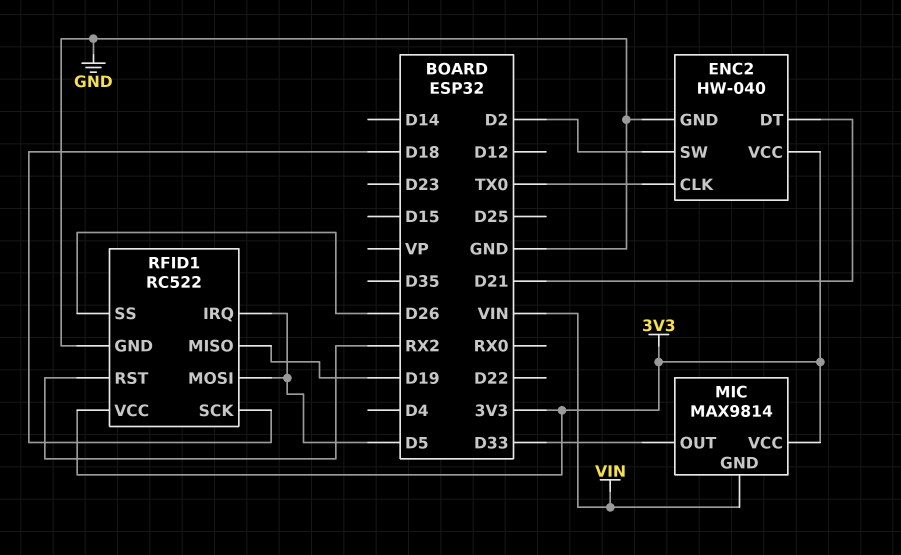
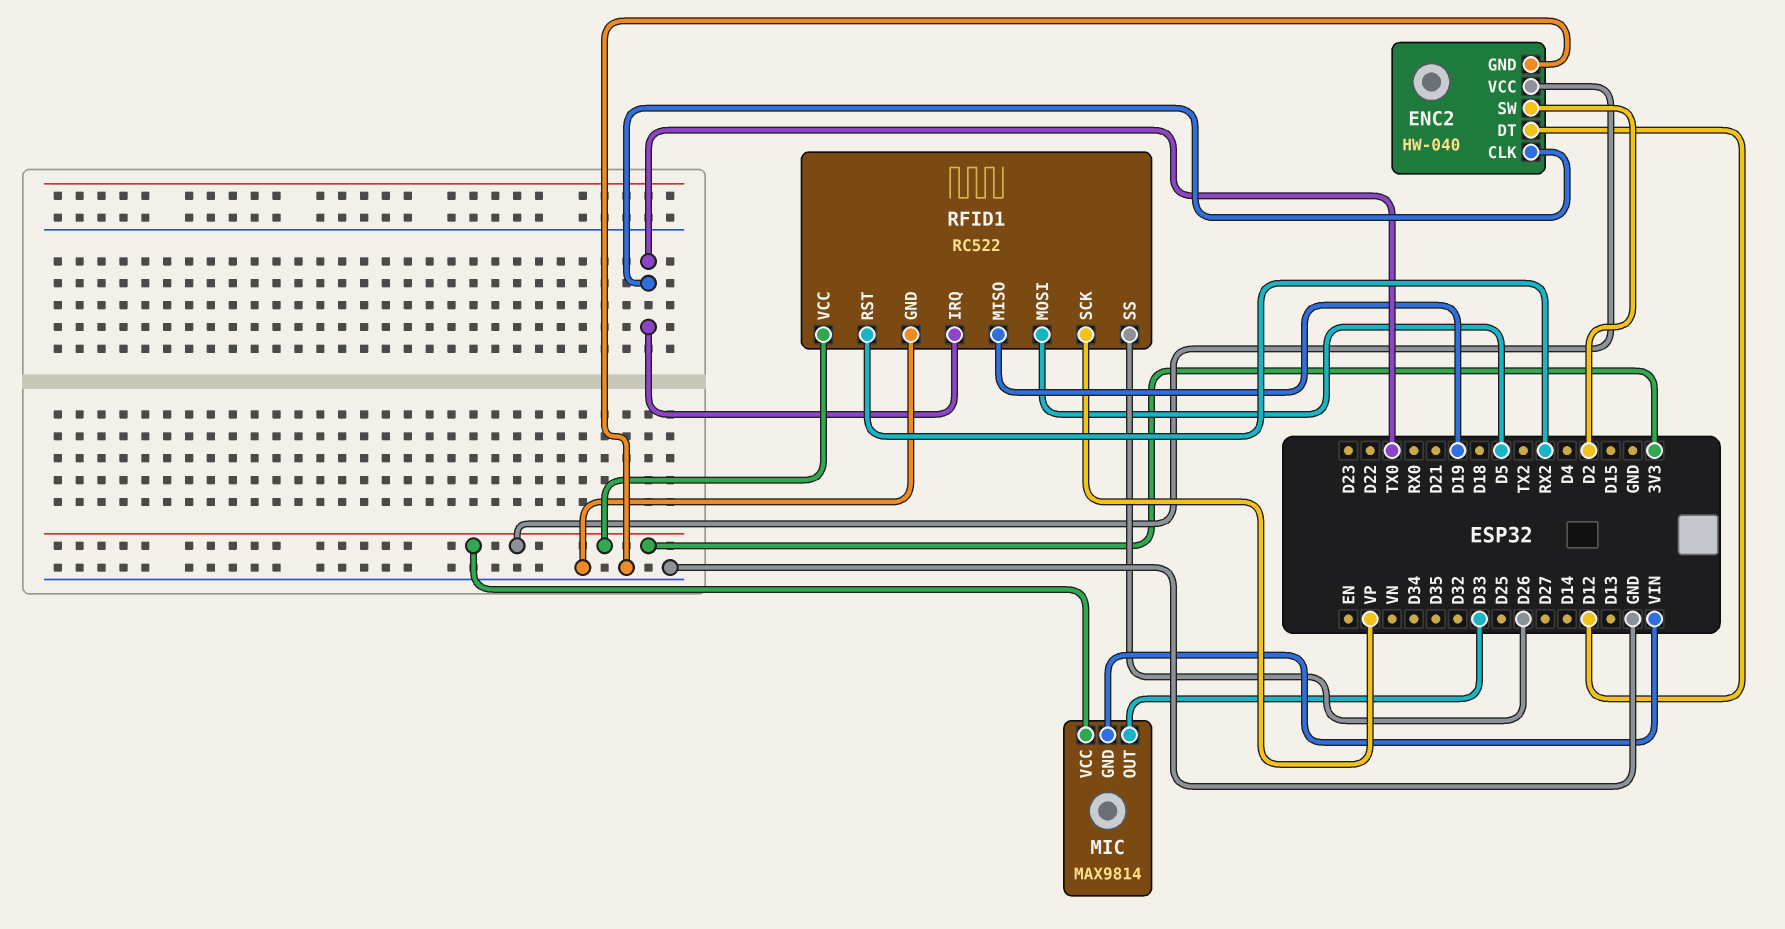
ENC2 pin DT: D21 -> D12
RFID1 pin IRQ: D5 -> TX0
RFID1 pin SCK: D18 -> VP

